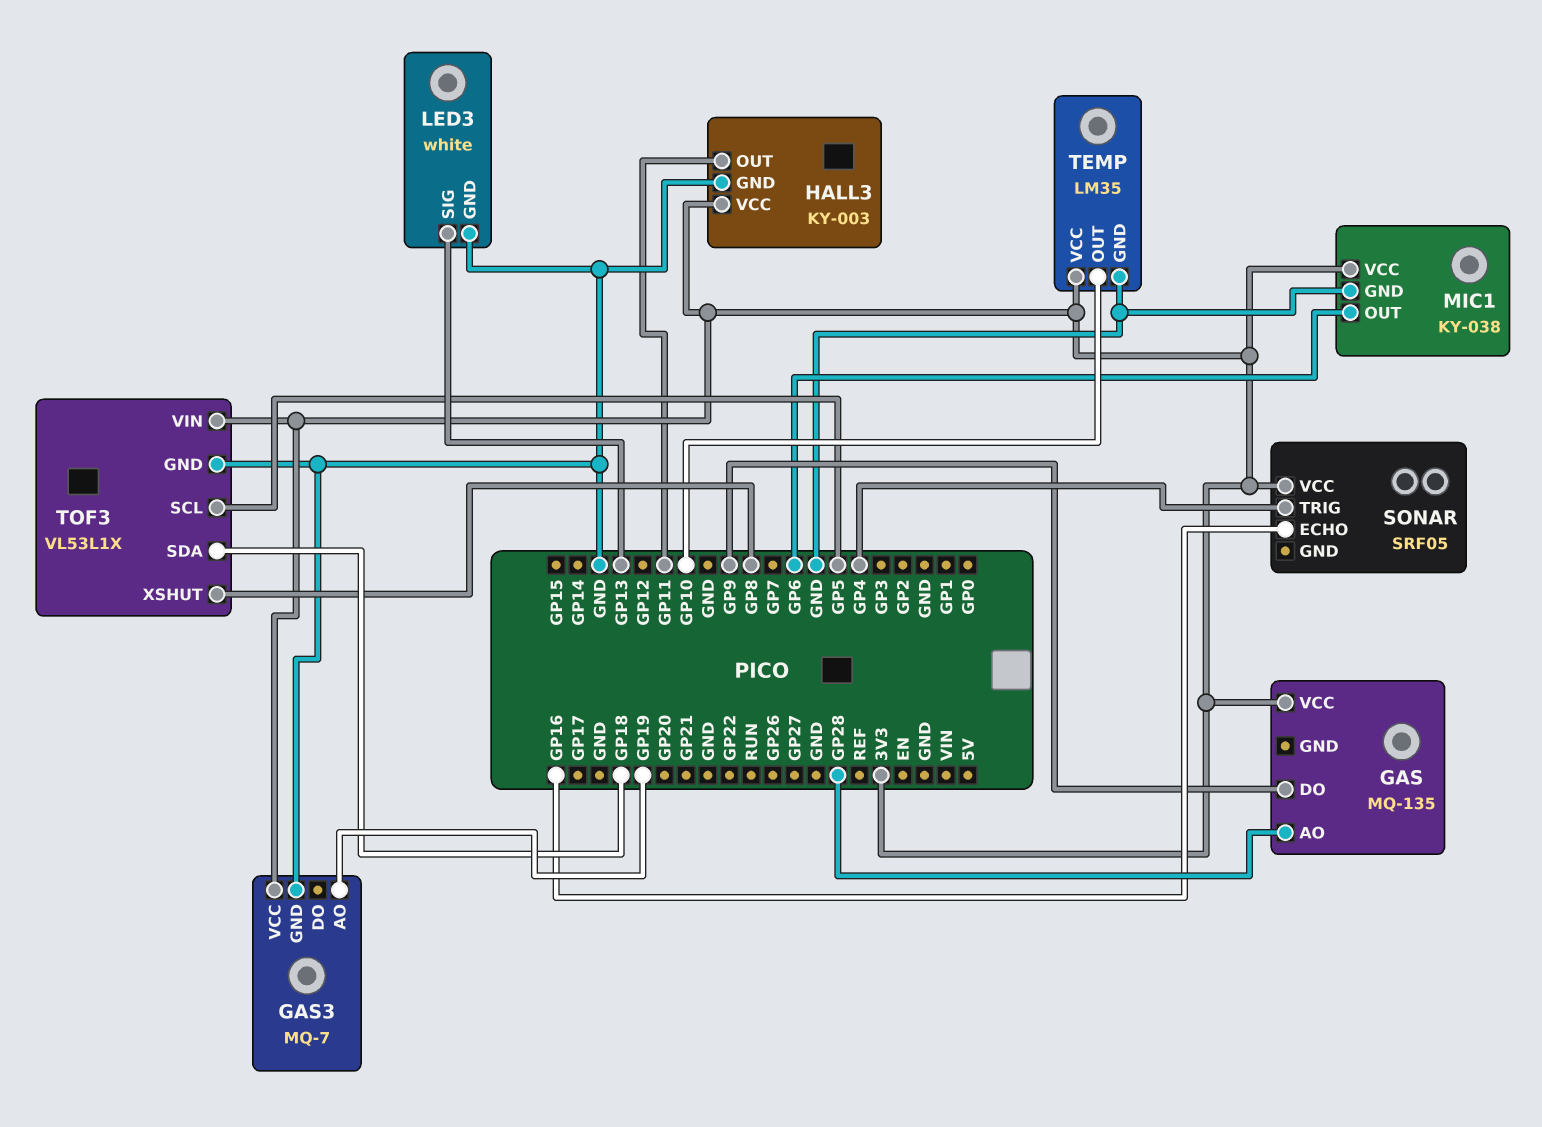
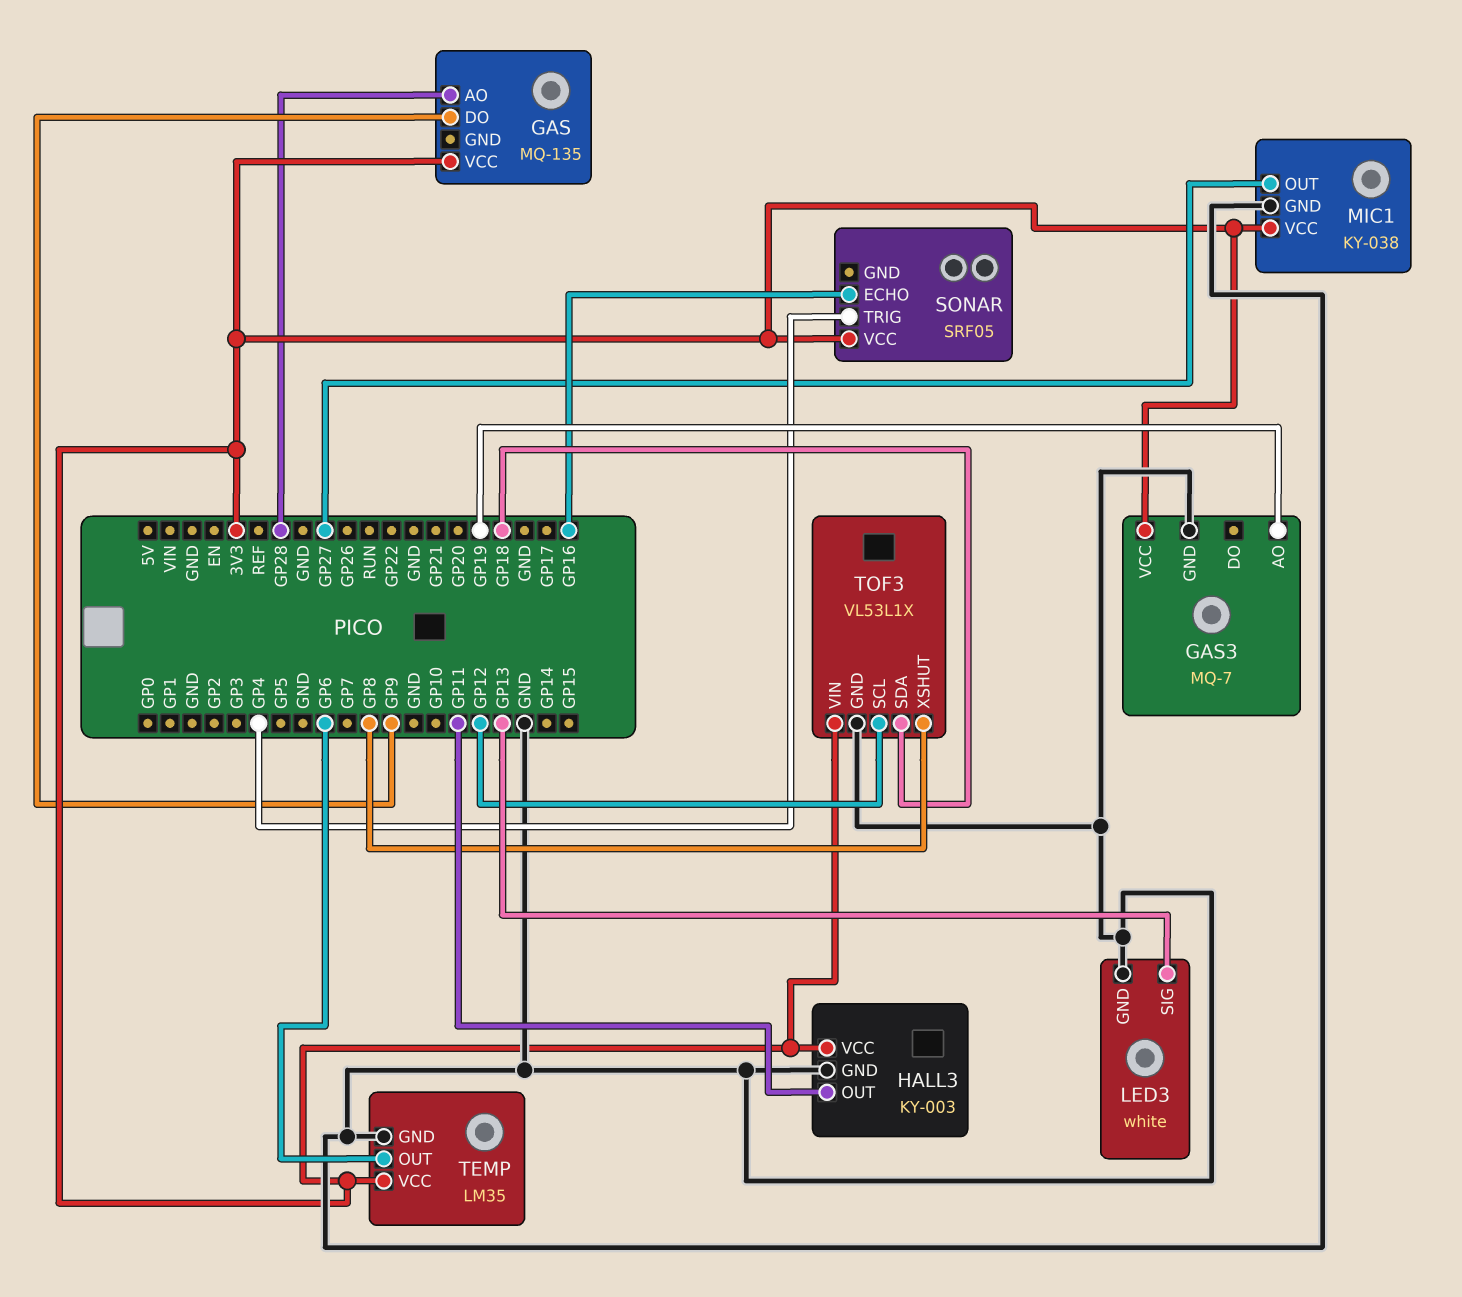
MIC1 pin OUT: GP6 -> GP27
TEMP pin OUT: GP10 -> GP6
TOF3 pin SCL: GP5 -> GP12

